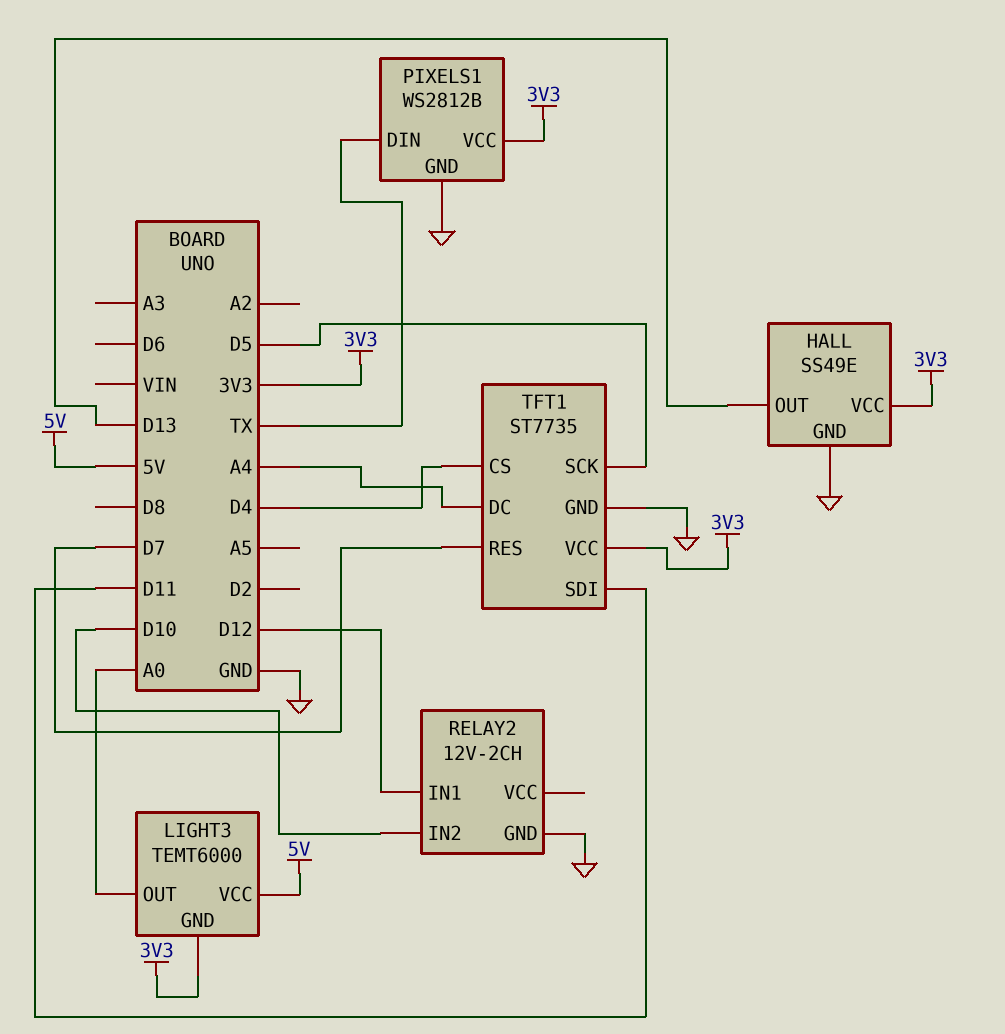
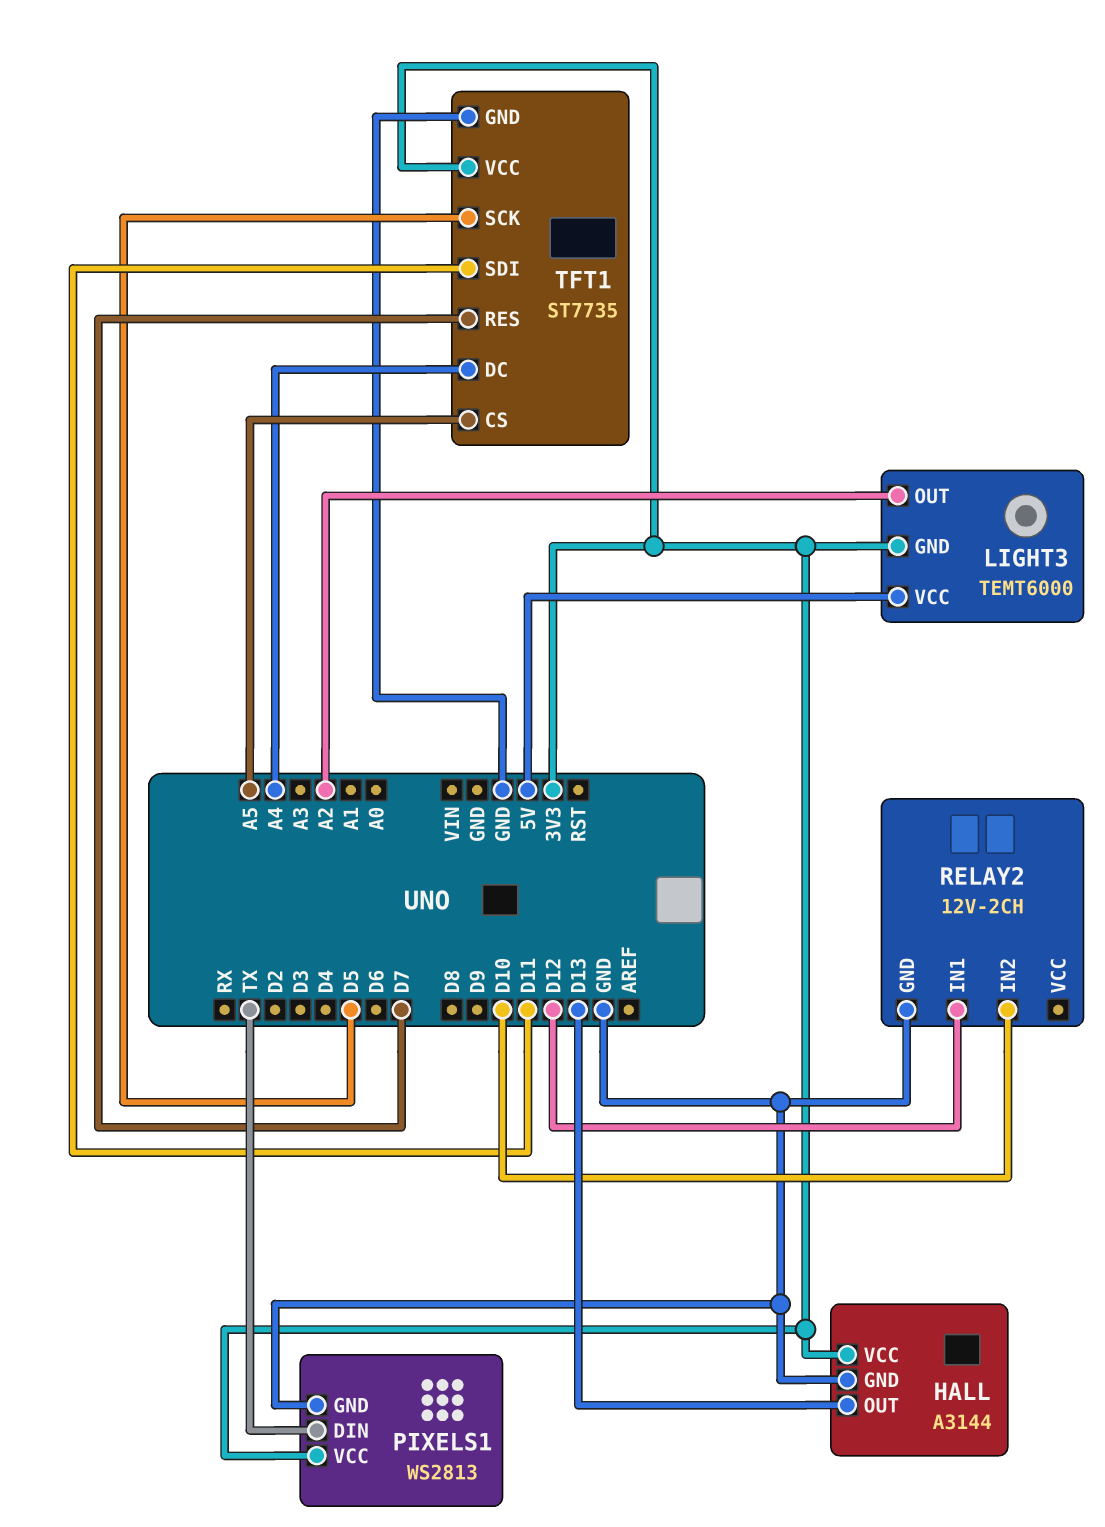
HALL: SS49E -> A3144
LIGHT3 pin OUT: A0 -> A2
PIXELS1: WS2812B -> WS2813
TFT1 pin CS: D4 -> A5

